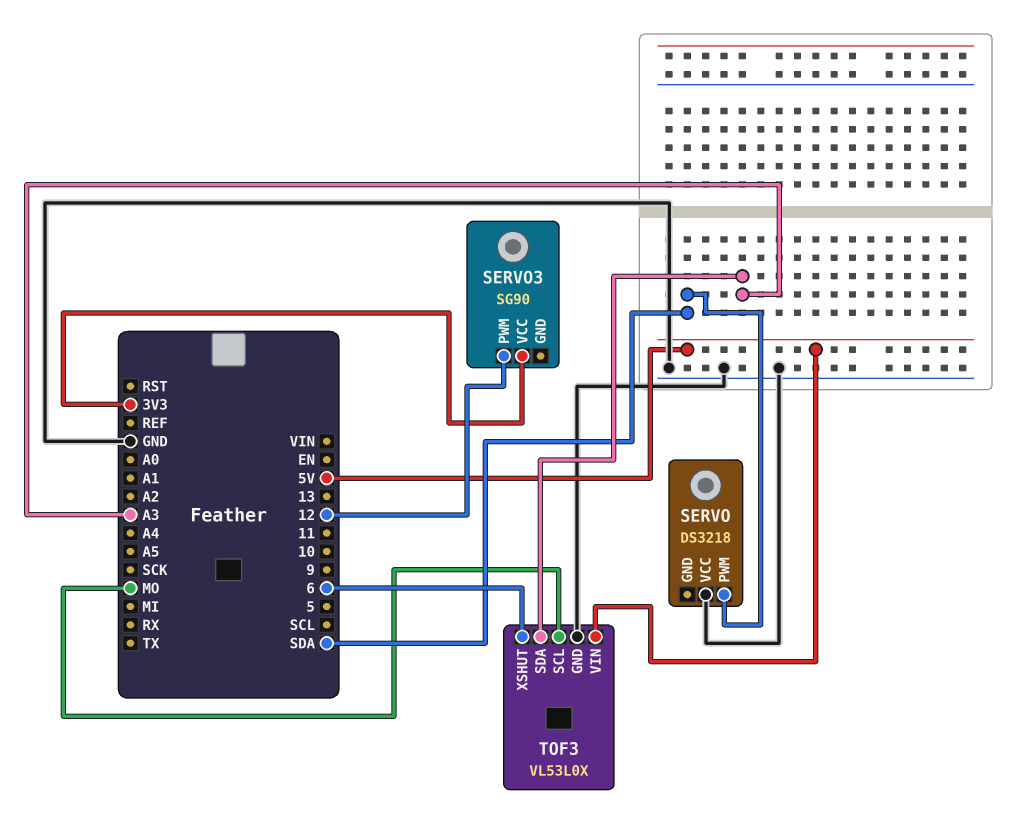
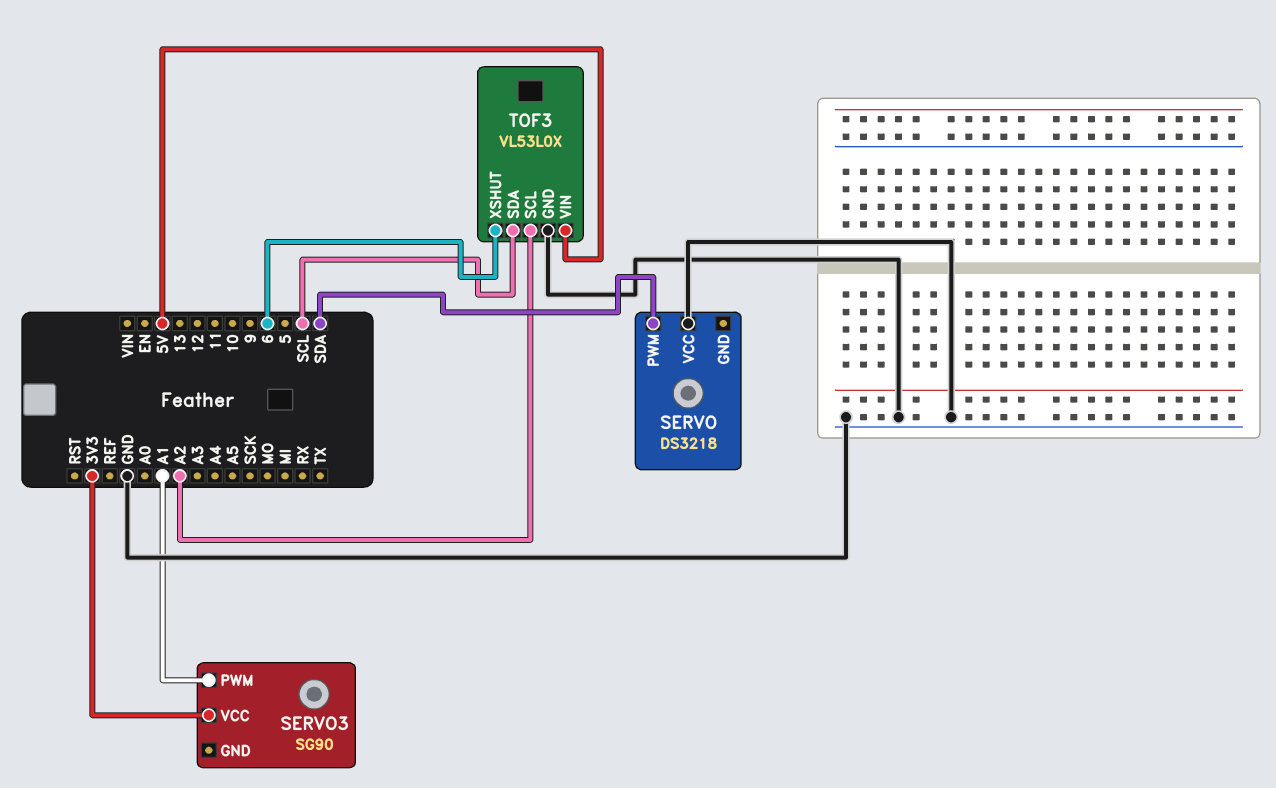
SERVO3 pin PWM: 12 -> A1
TOF3 pin SCL: MO -> A2
TOF3 pin SDA: A3 -> SCL

